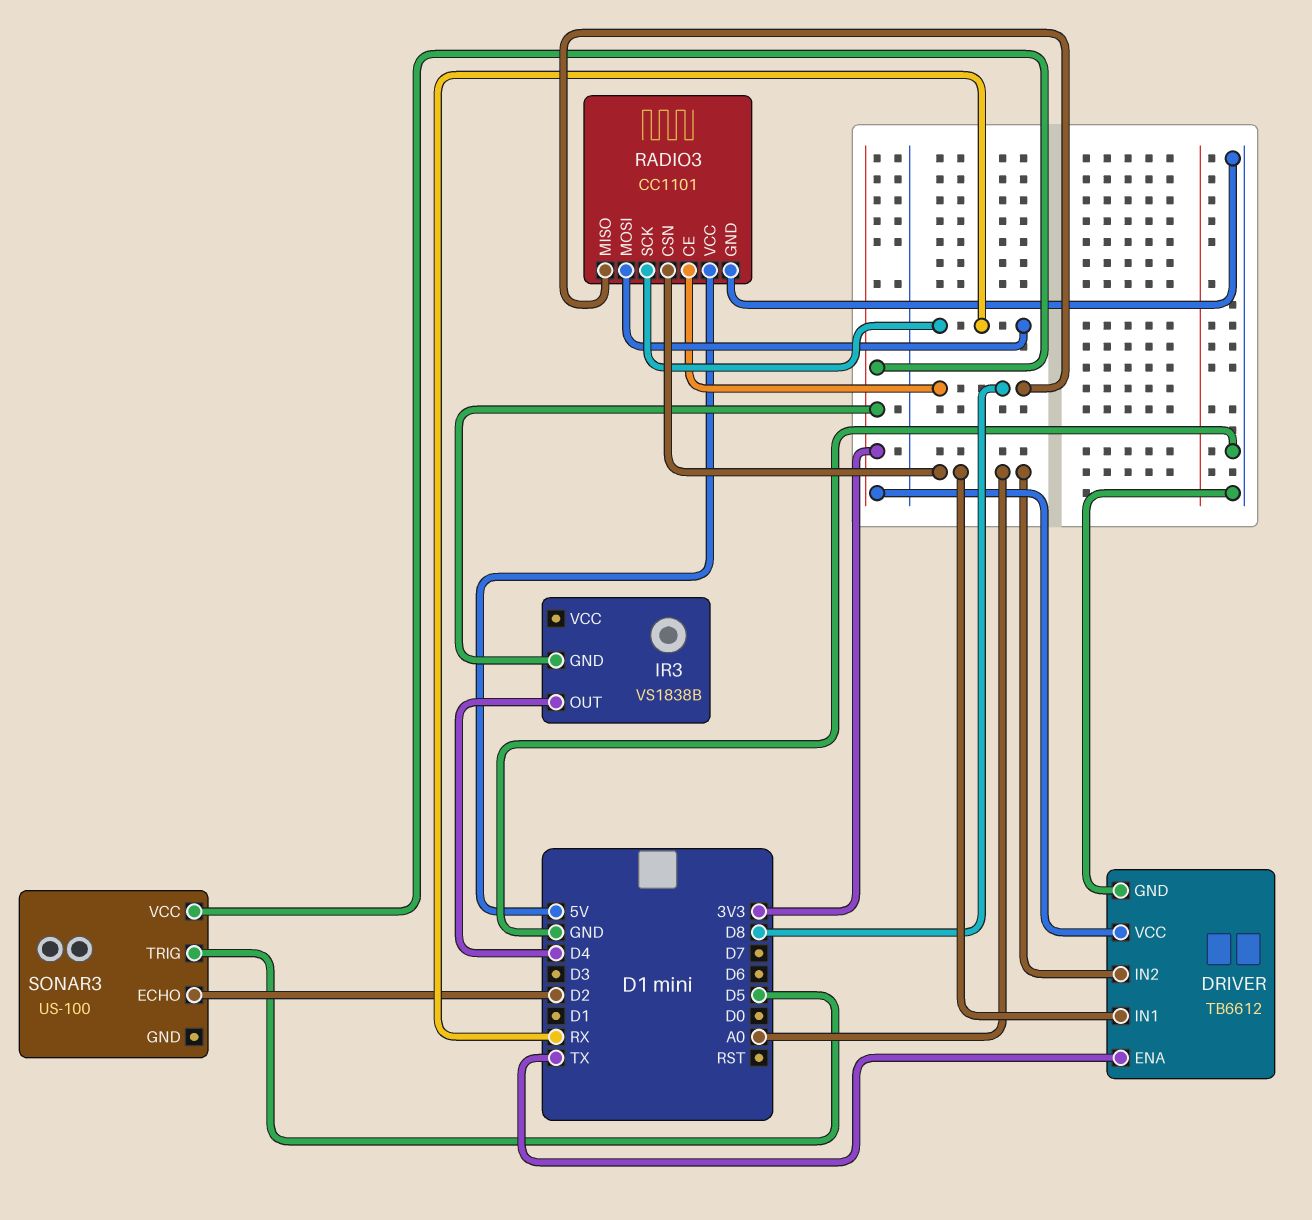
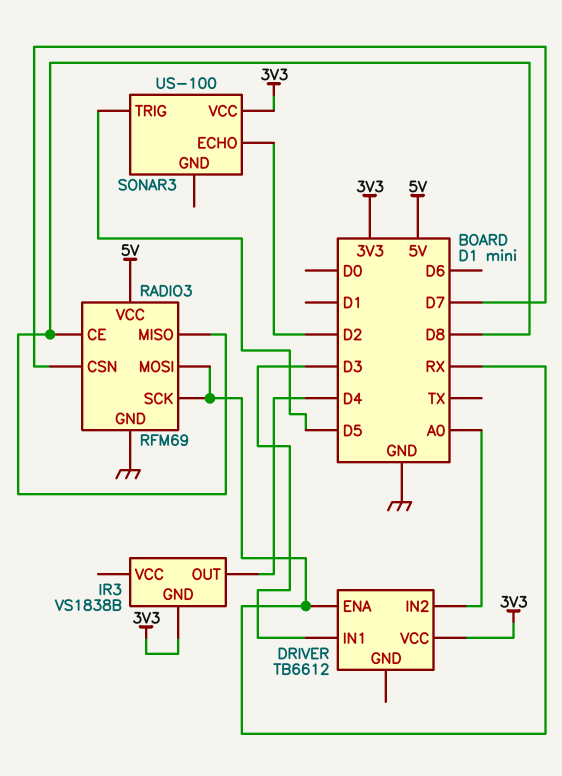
DRIVER pin ENA: TX -> RX
DRIVER pin GND: GND -> none
DRIVER pin IN1: A0 -> D3
RADIO3: CC1101 -> RFM69
RADIO3 pin CSN: A0 -> D7

